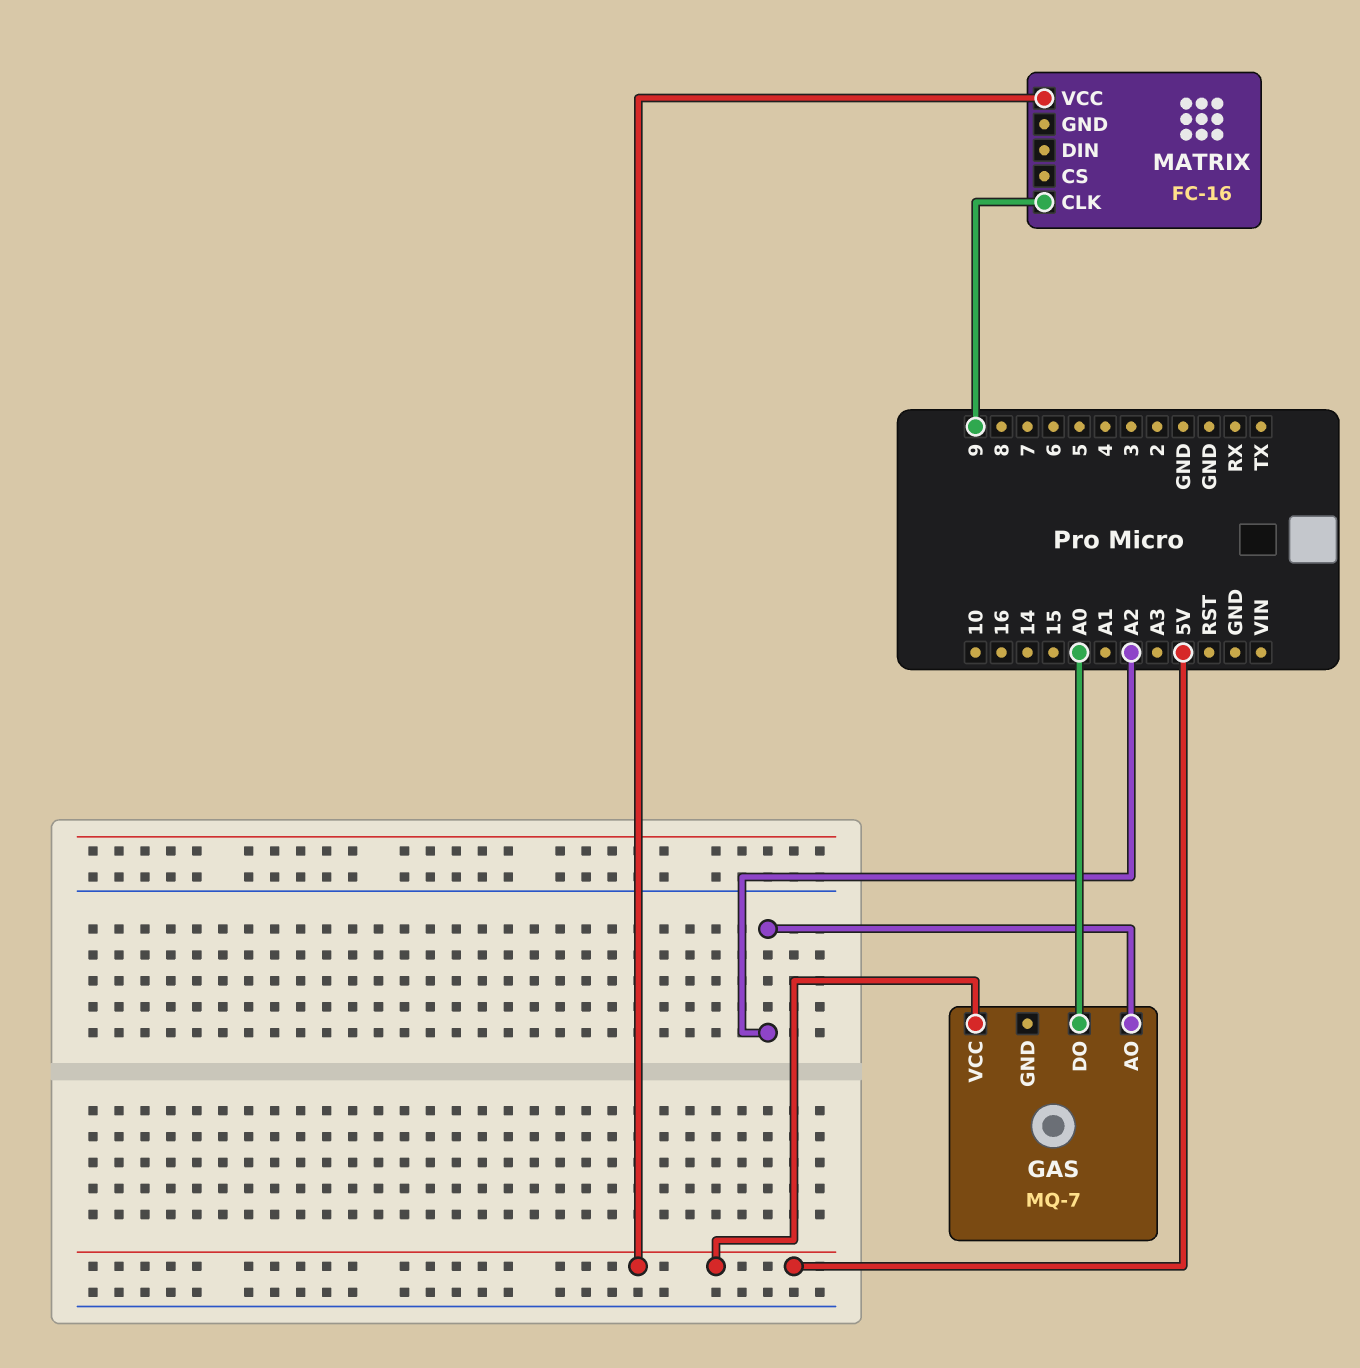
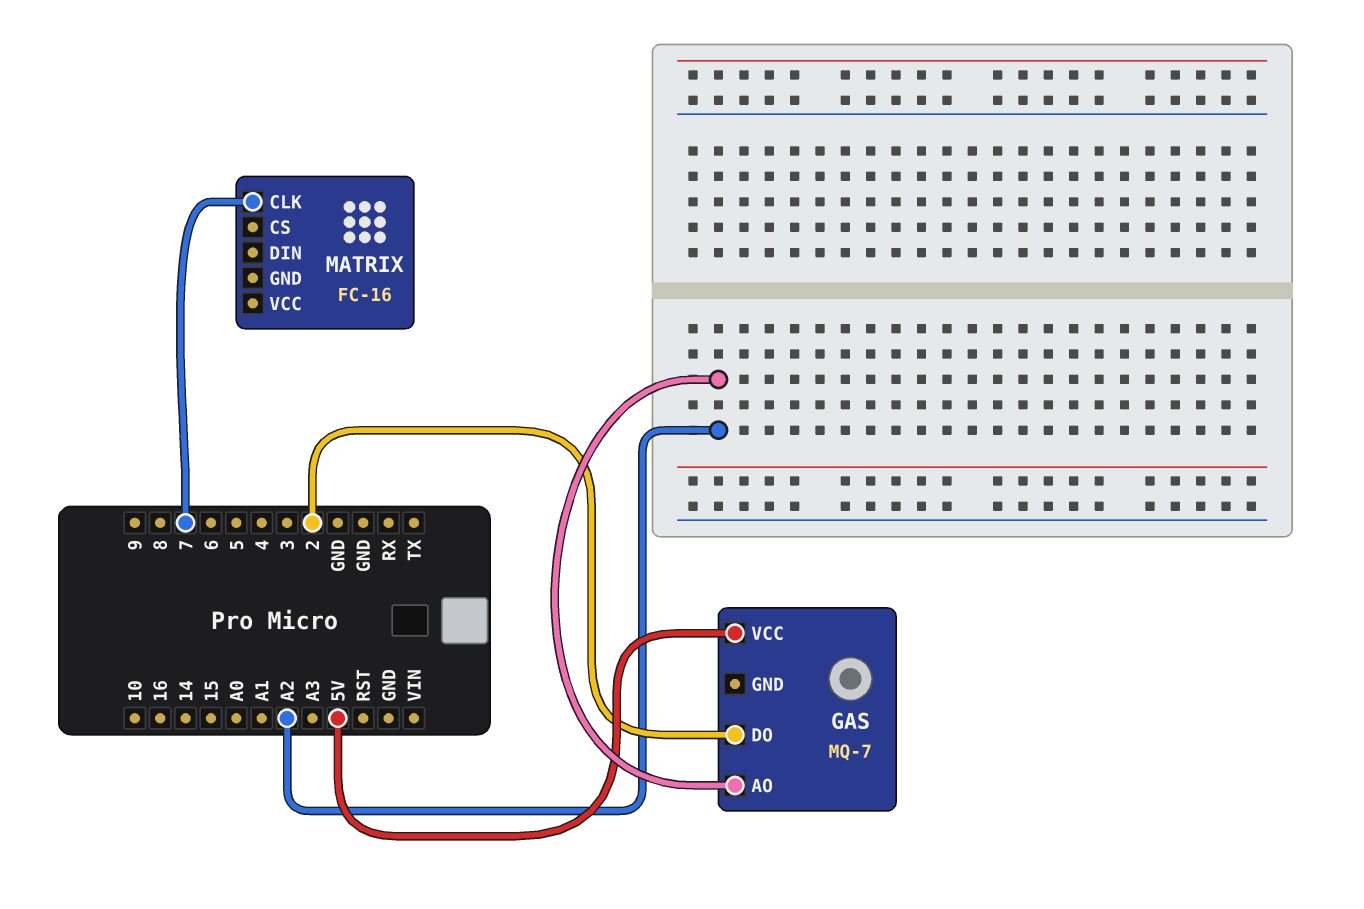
GAS pin DO: A0 -> 2
MATRIX pin CLK: 9 -> 7
MATRIX pin VCC: 5V -> none

